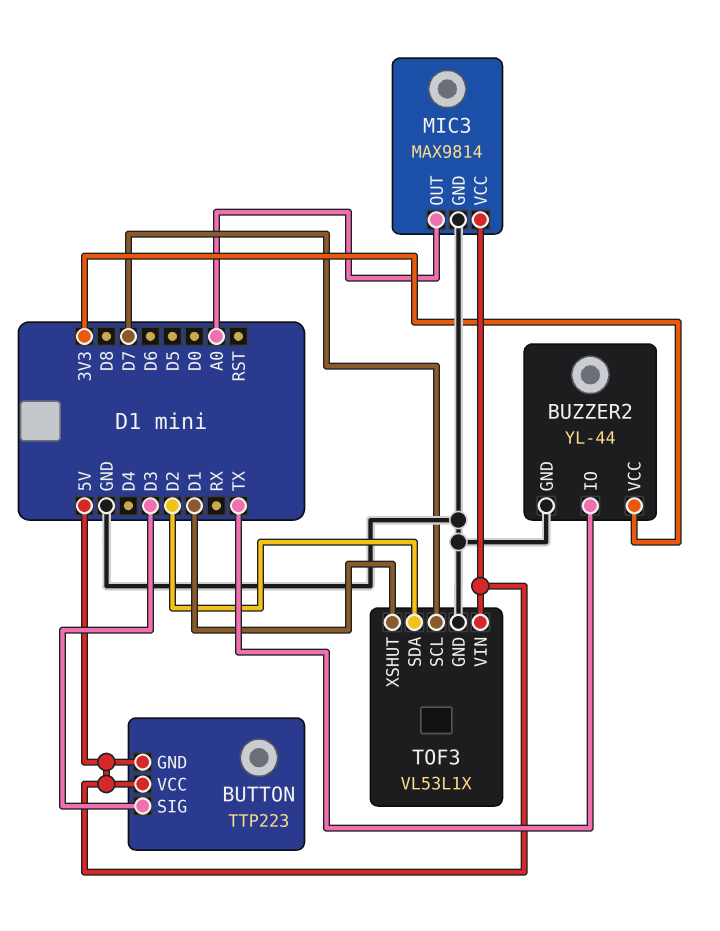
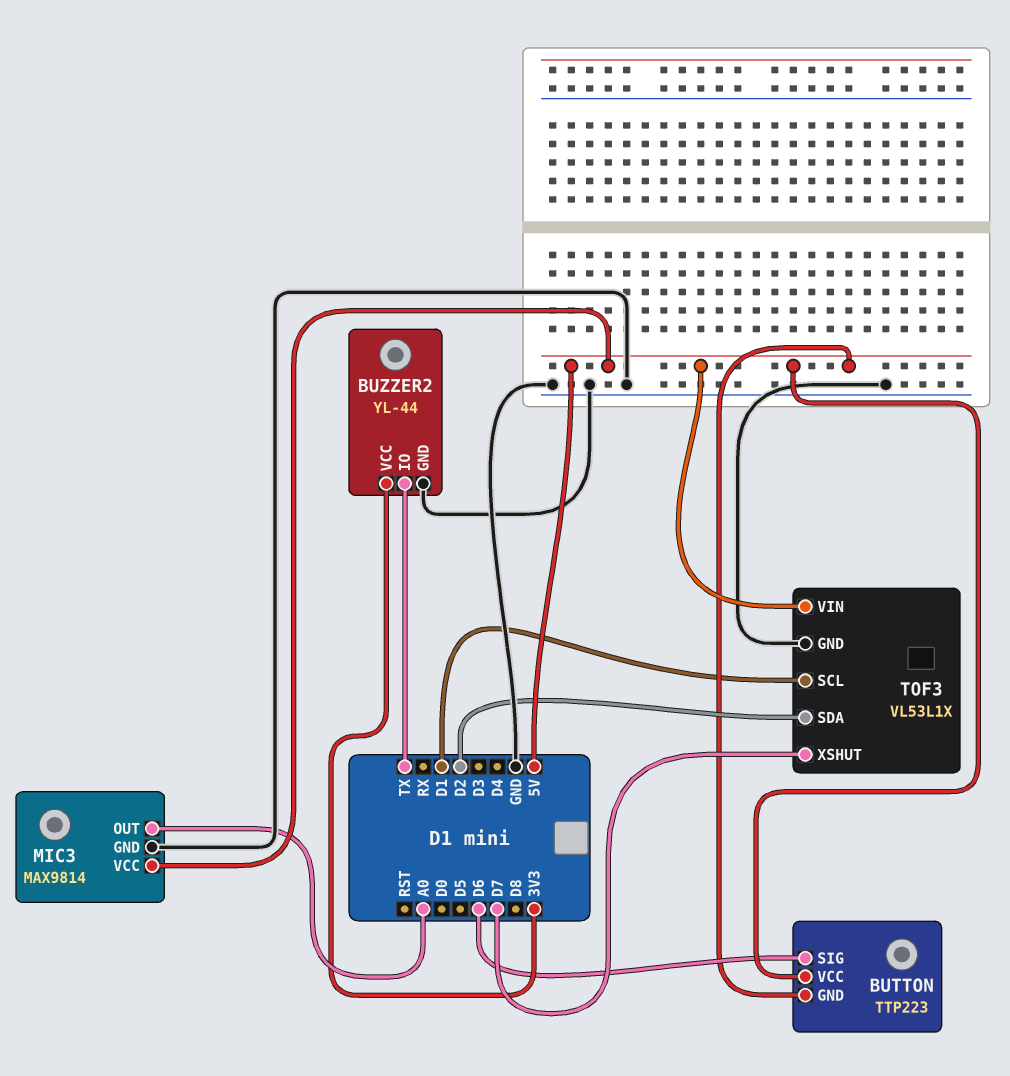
BUTTON pin SIG: D3 -> D6
TOF3 pin SCL: D7 -> D1
TOF3 pin XSHUT: D1 -> D7

